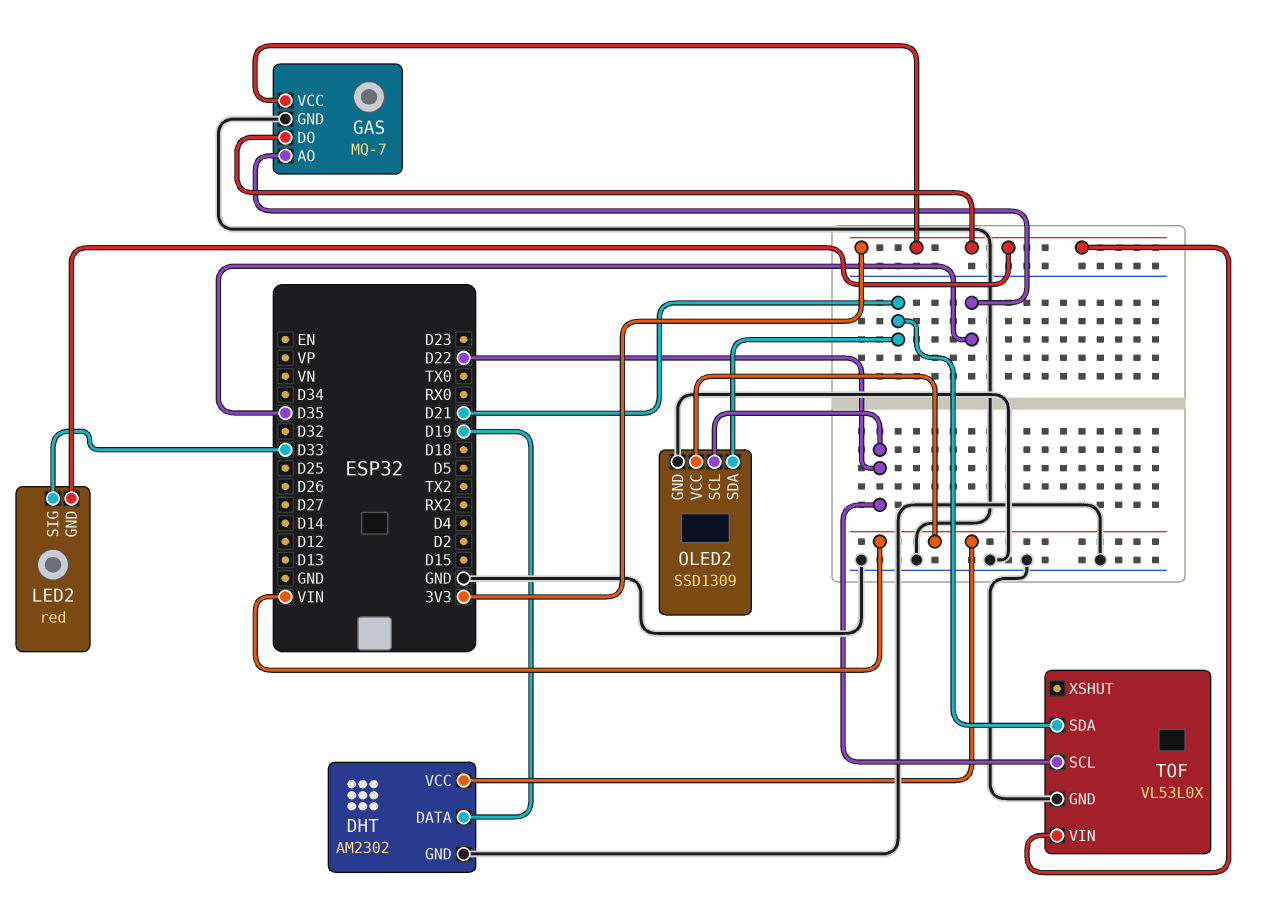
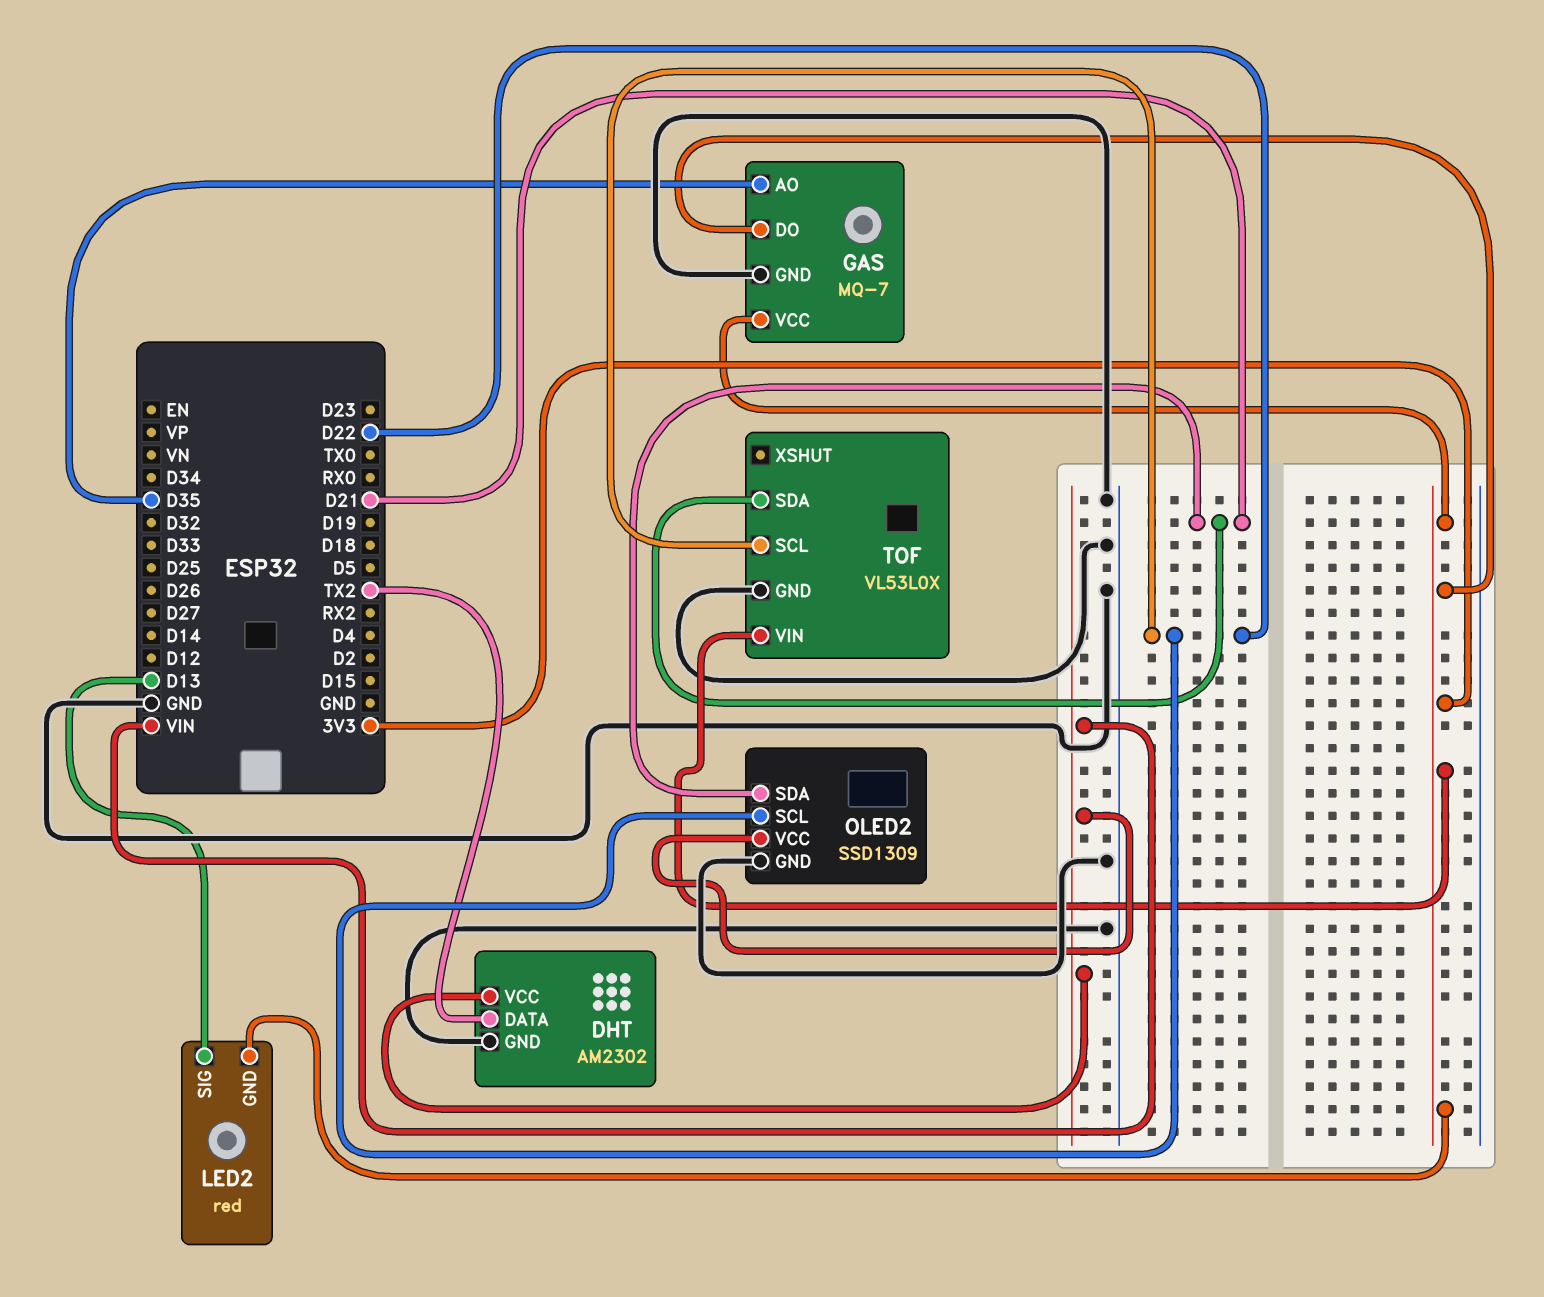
DHT pin DATA: D19 -> TX2
LED2 pin SIG: D33 -> D13

